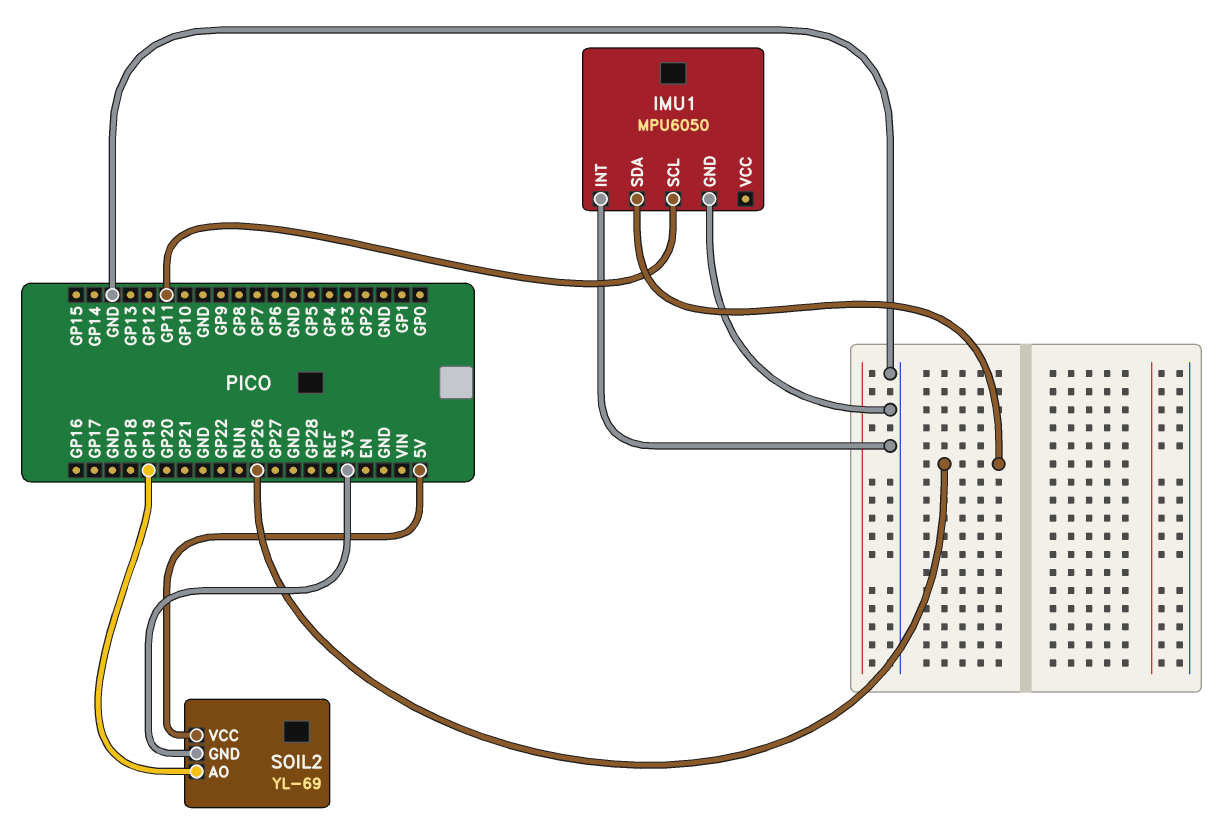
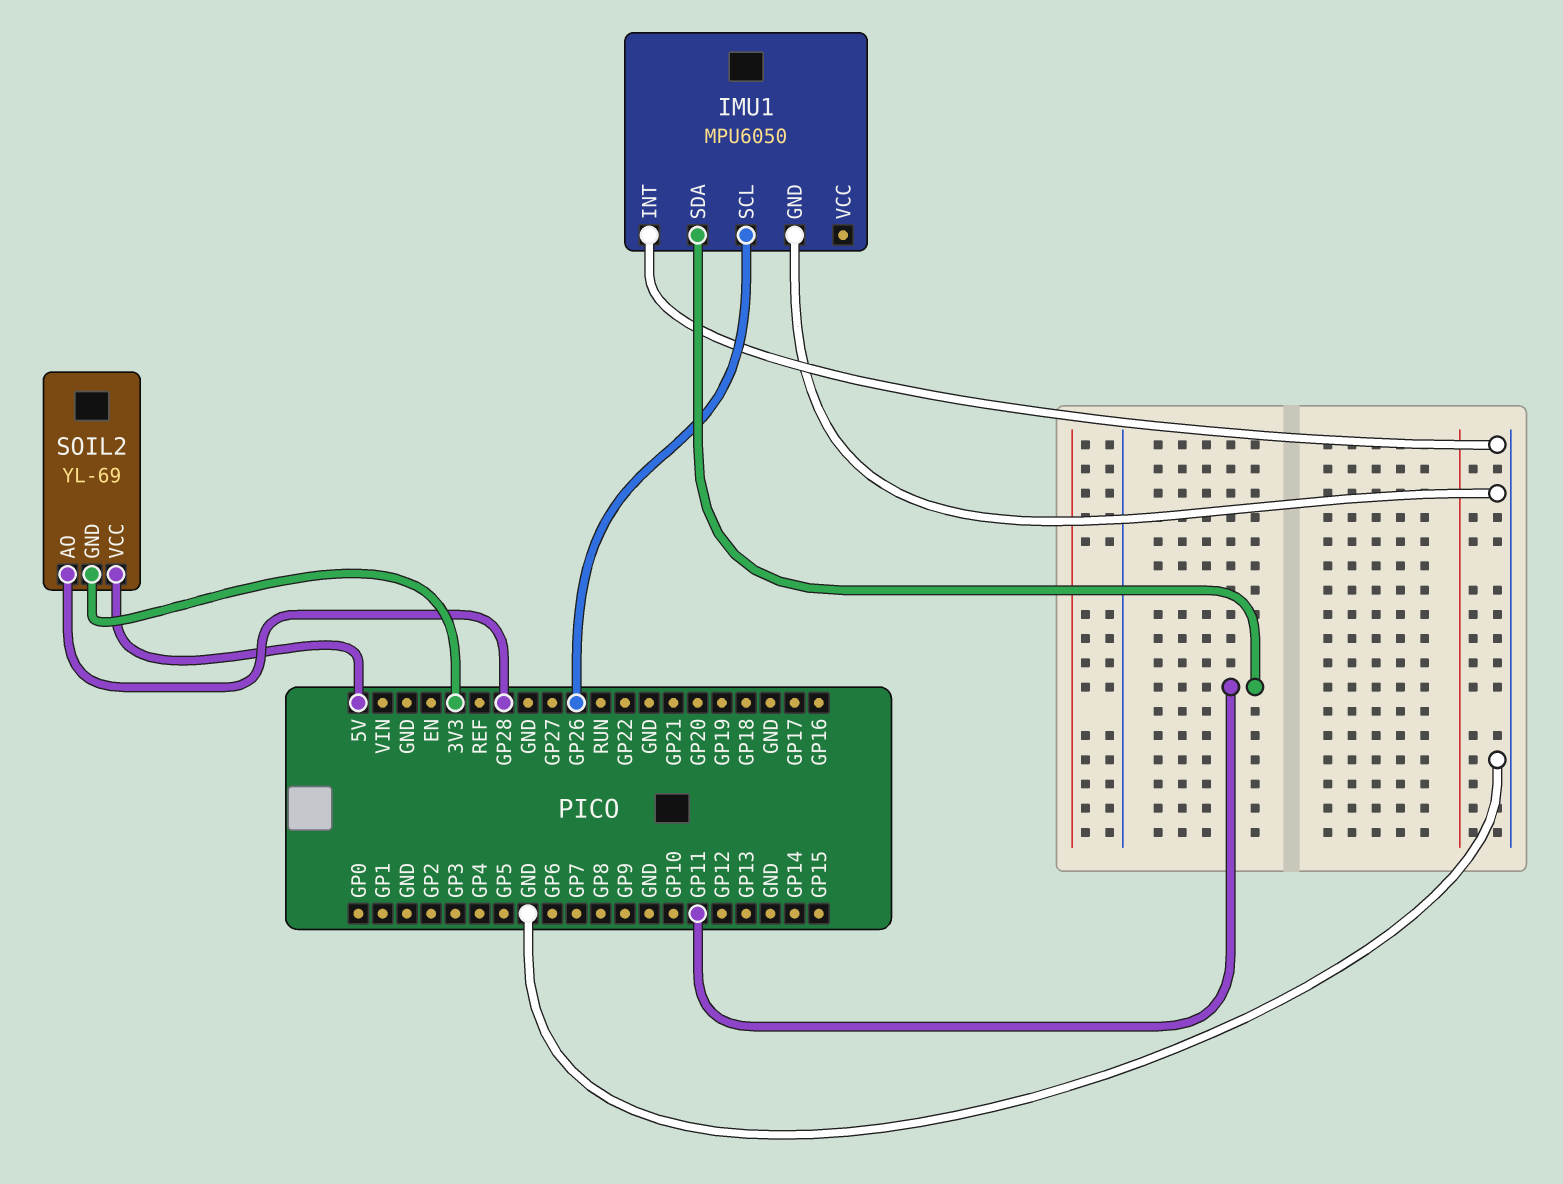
IMU1 pin SCL: GP11 -> GP26
IMU1 pin SDA: GP26 -> GP11
SOIL2 pin AO: GP19 -> GP28

